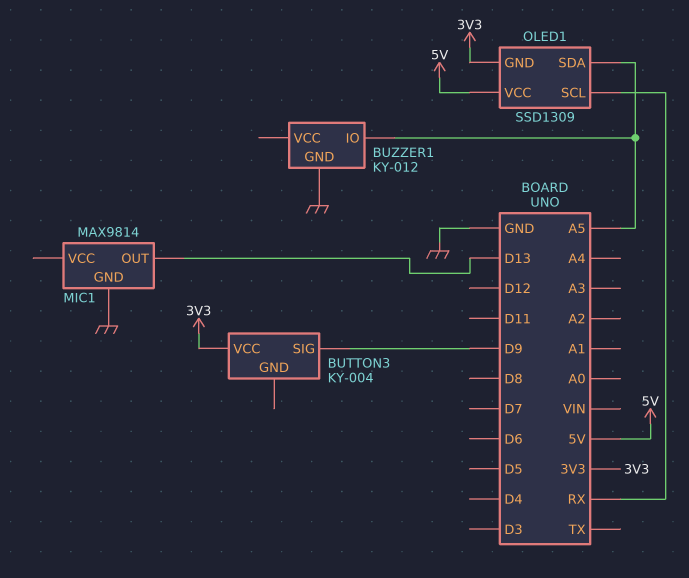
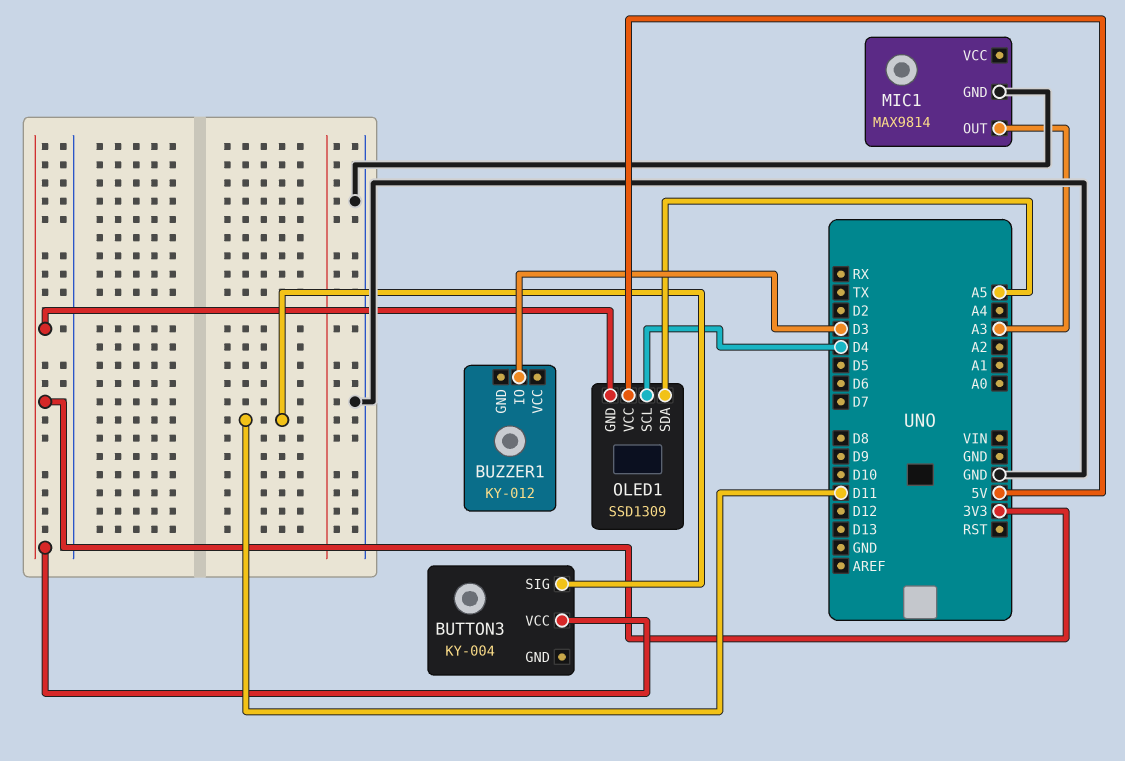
BUTTON3 pin SIG: D9 -> D11
BUZZER1 pin GND: GND -> none
BUZZER1 pin IO: A5 -> D3
MIC1 pin OUT: D13 -> A3
OLED1 pin SCL: RX -> D4

